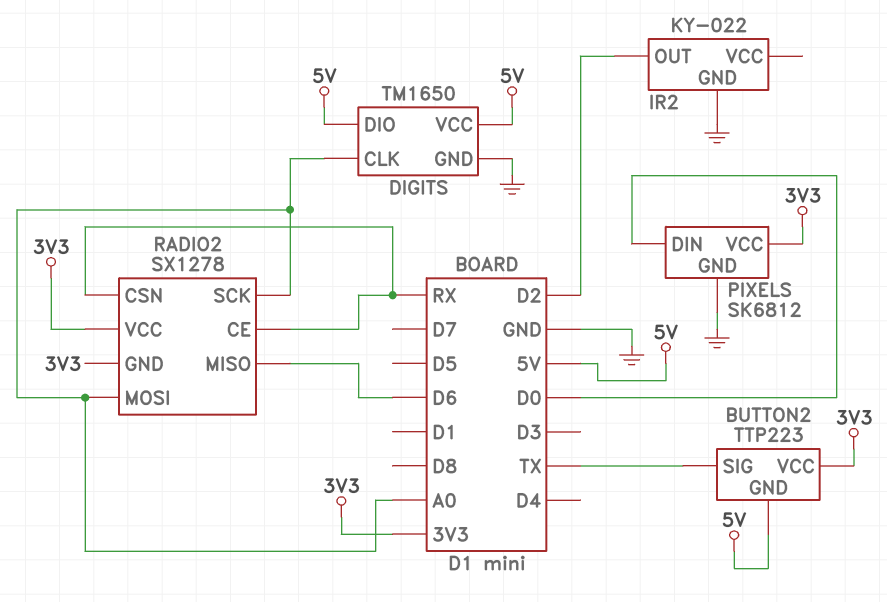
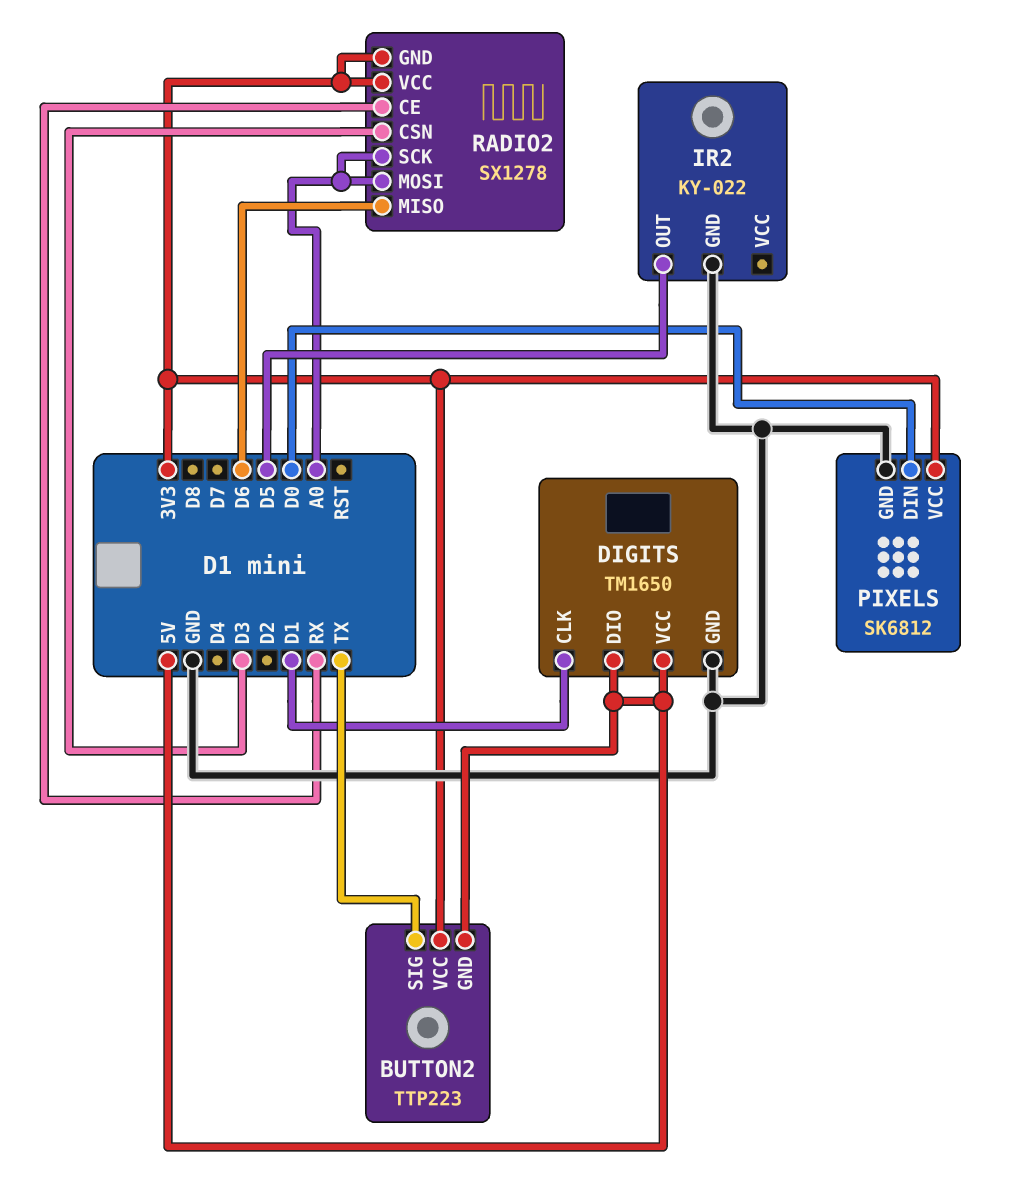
DIGITS pin CLK: A0 -> D1
IR2 pin OUT: D2 -> D5
RADIO2 pin CSN: RX -> D3

